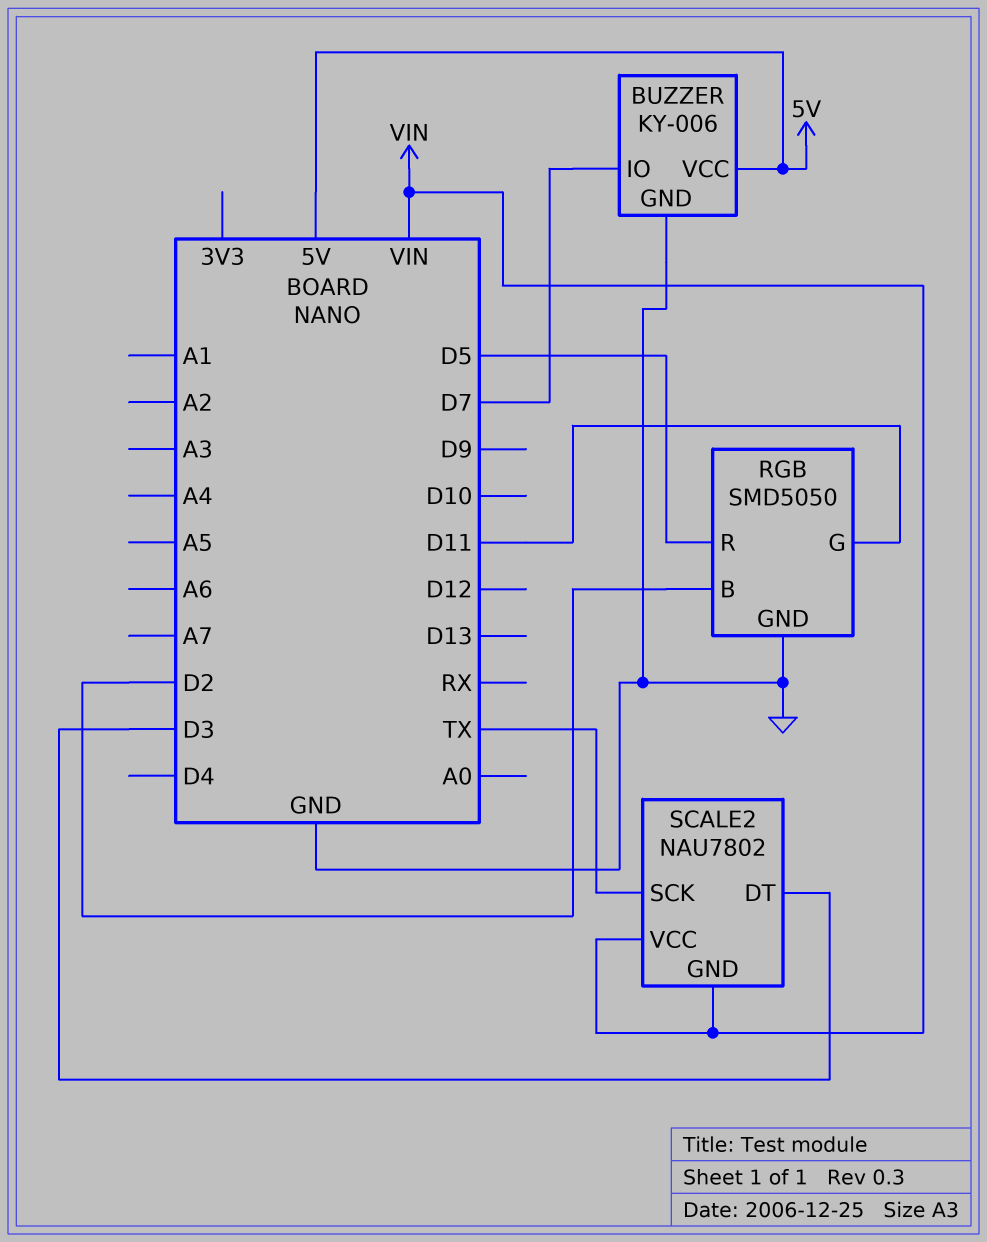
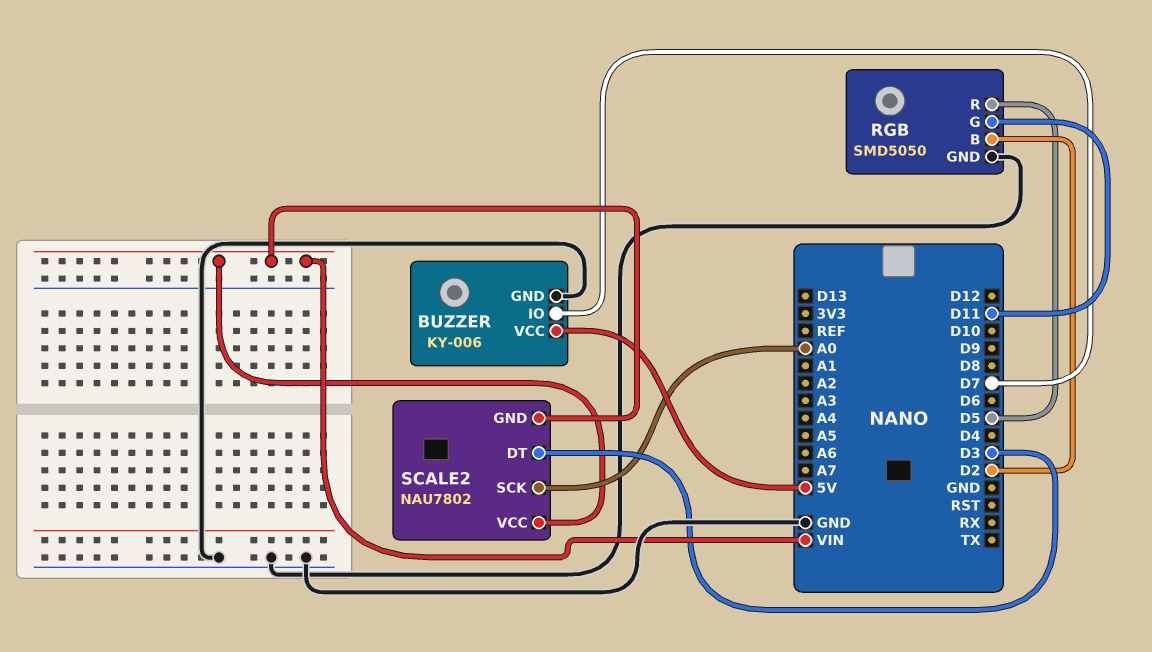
SCALE2 pin SCK: TX -> A0

